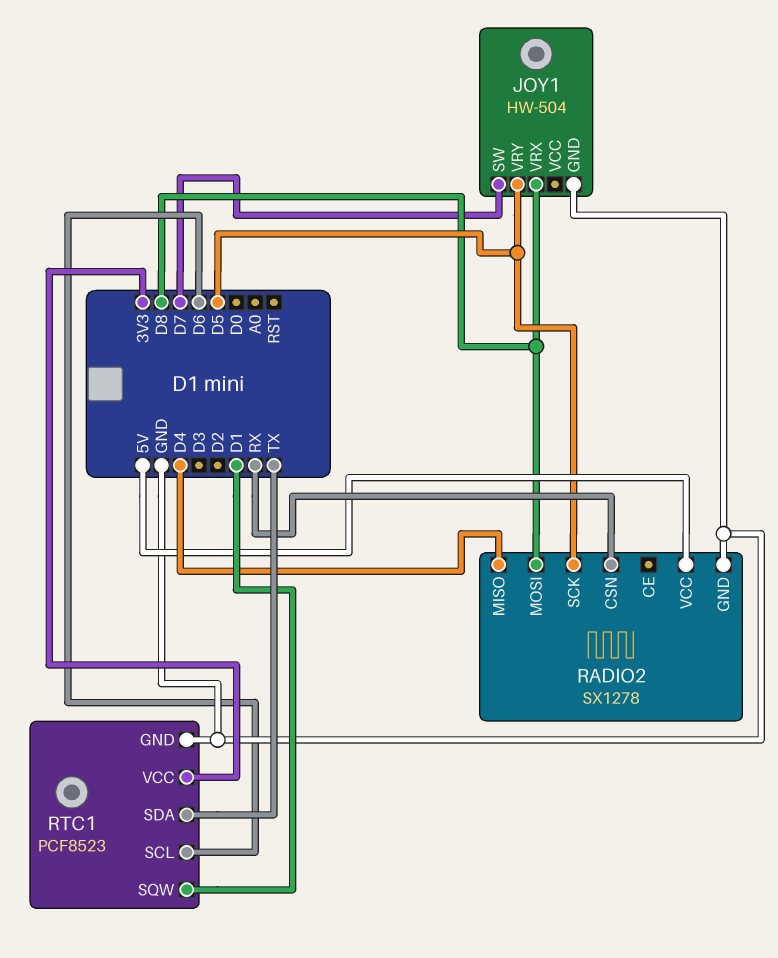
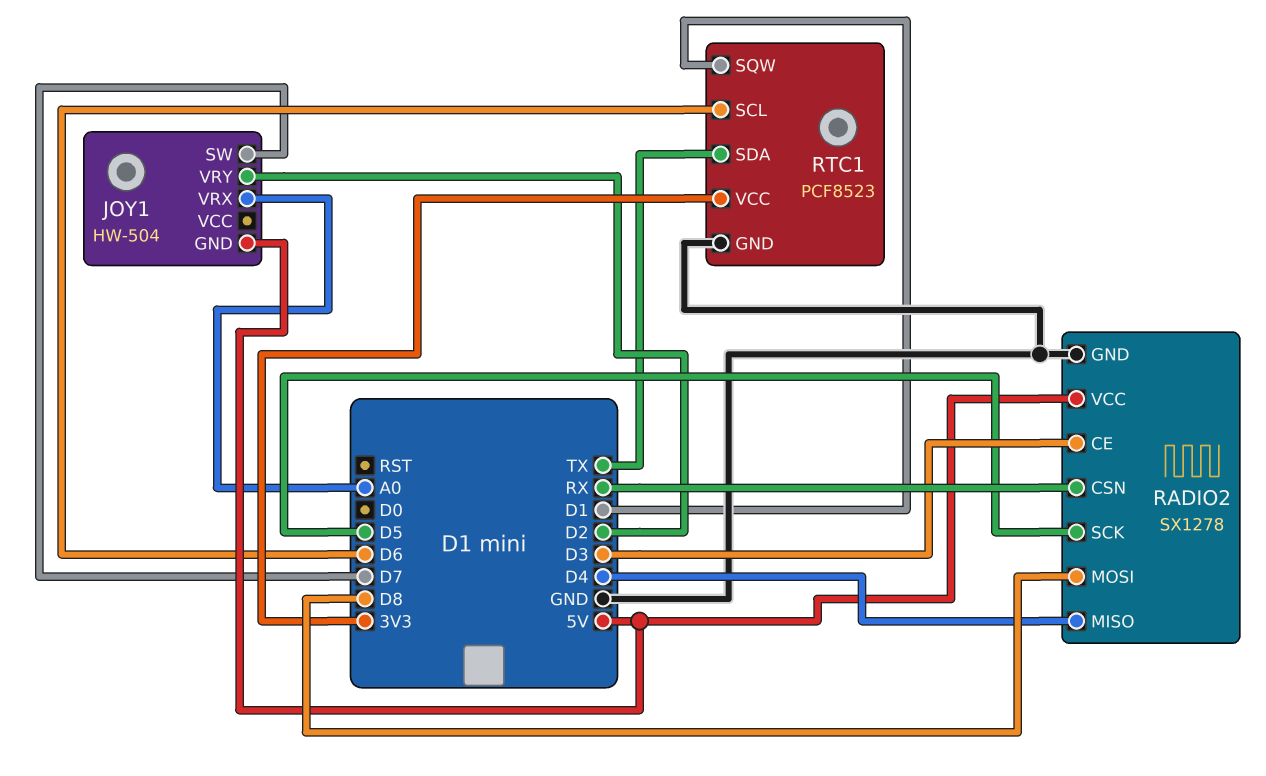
JOY1 pin GND: GND -> 5V
JOY1 pin VRX: D8 -> A0
JOY1 pin VRY: D5 -> D2
RADIO2 pin CE: none -> D3

